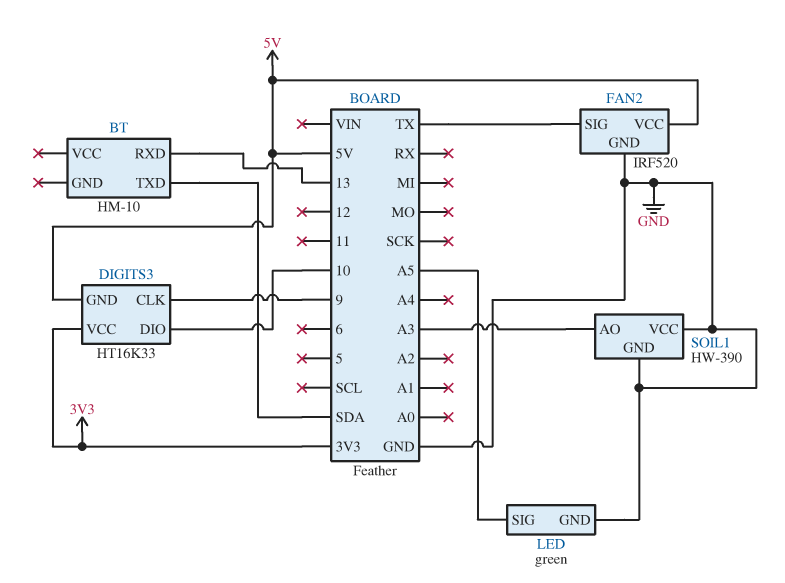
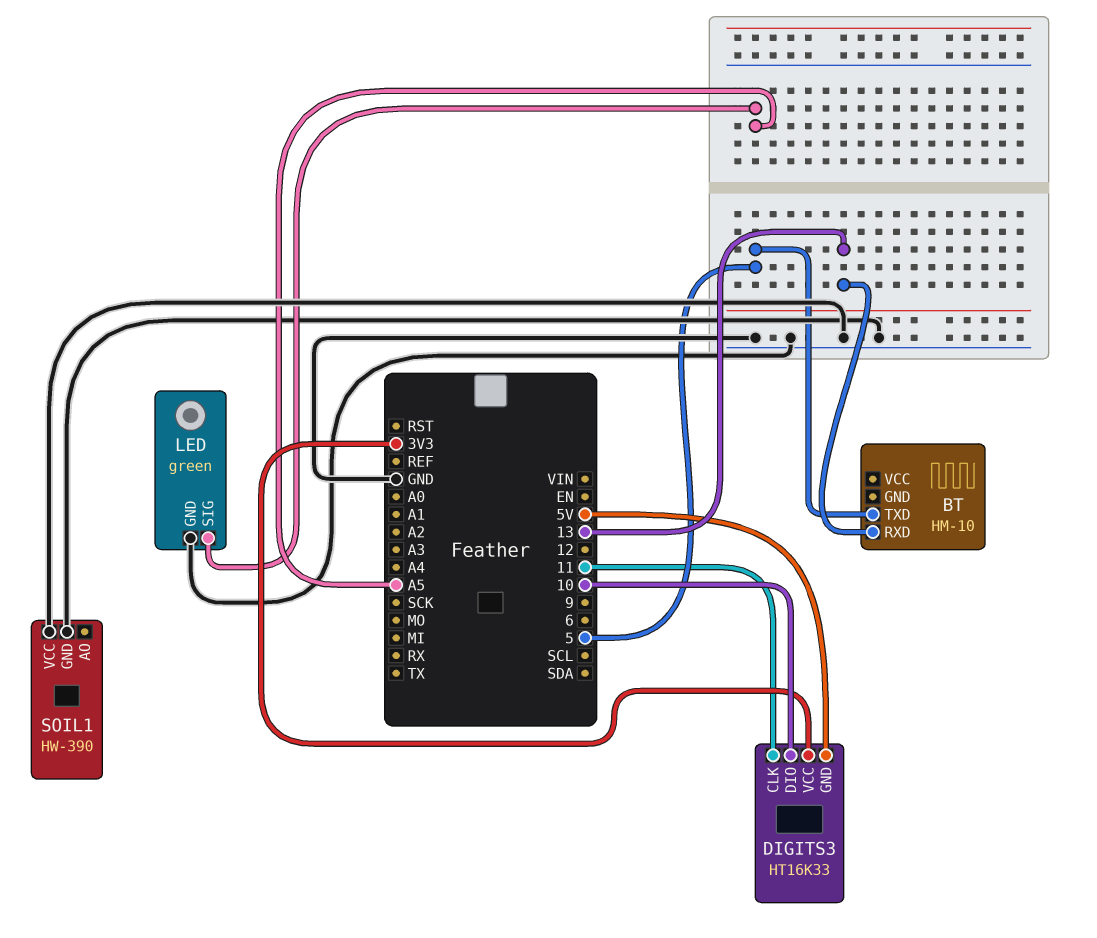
BT pin TXD: SDA -> 5
DIGITS3 pin CLK: 9 -> 11
FAN2: IRF520 -> none
FAN2 pin GND: GND -> none
FAN2 pin SIG: TX -> none
FAN2 pin VCC: 5V -> none
SOIL1 pin AO: A3 -> none

